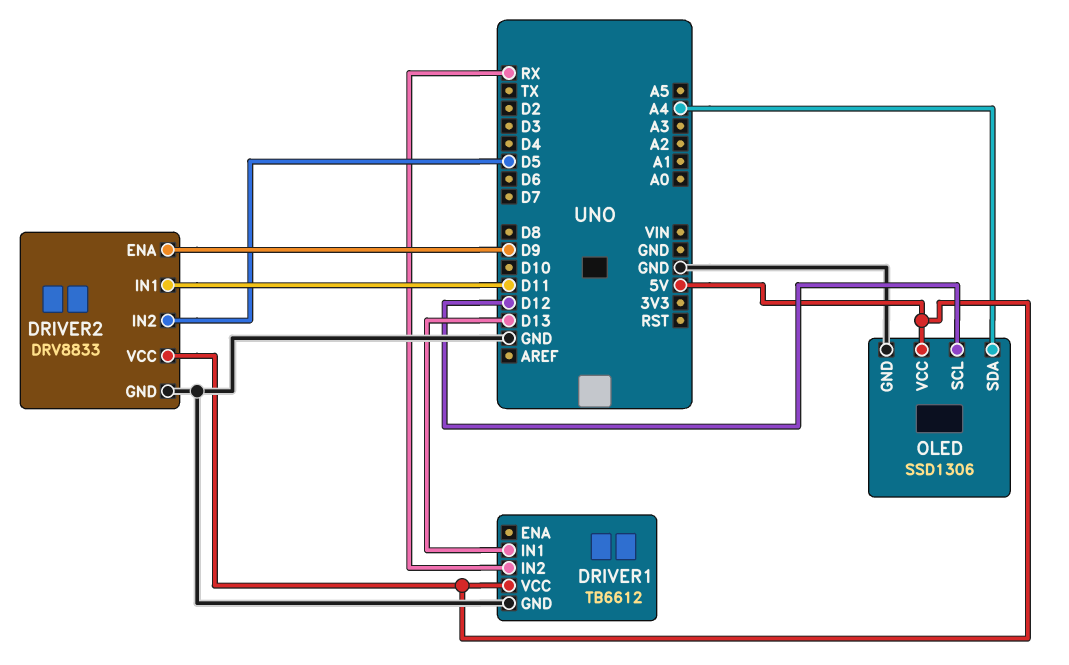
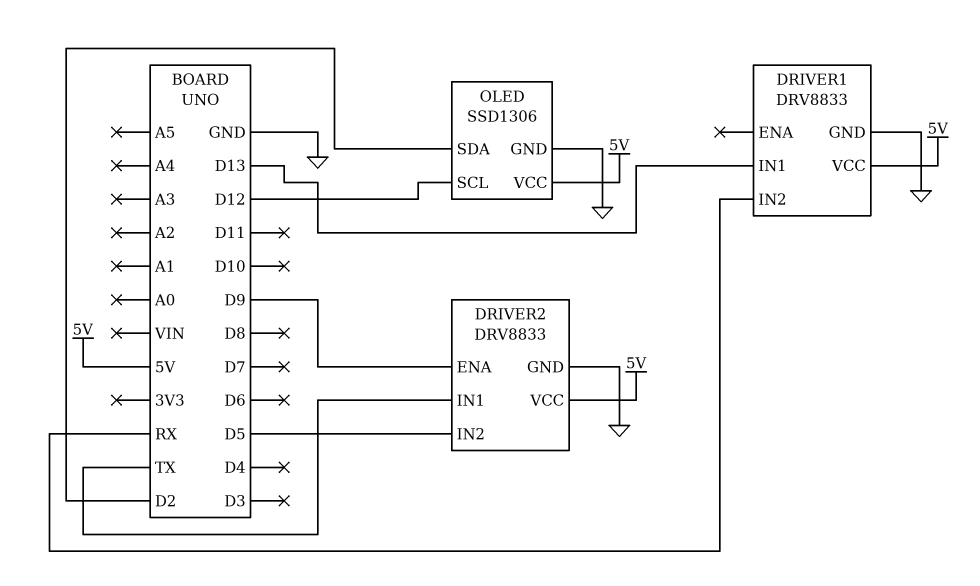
DRIVER1: TB6612 -> DRV8833
DRIVER2 pin IN1: D11 -> TX
OLED pin SDA: A4 -> D2

